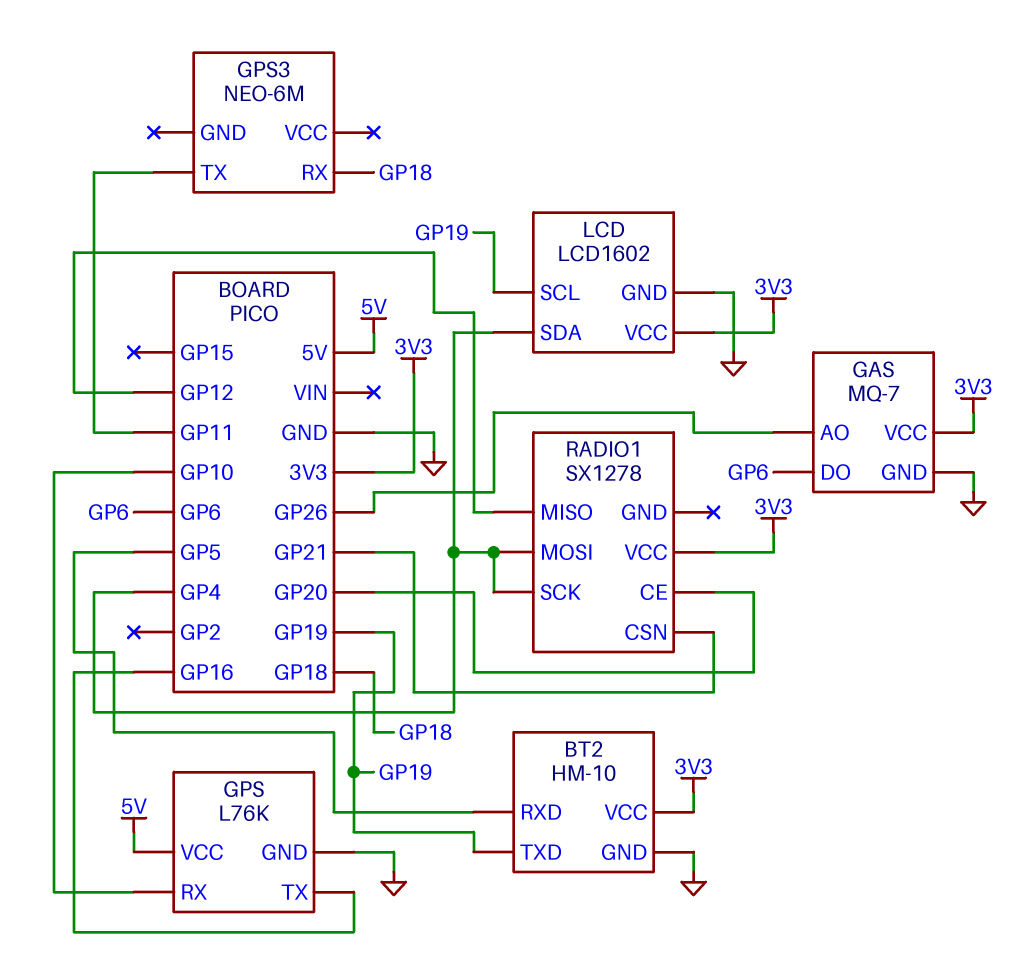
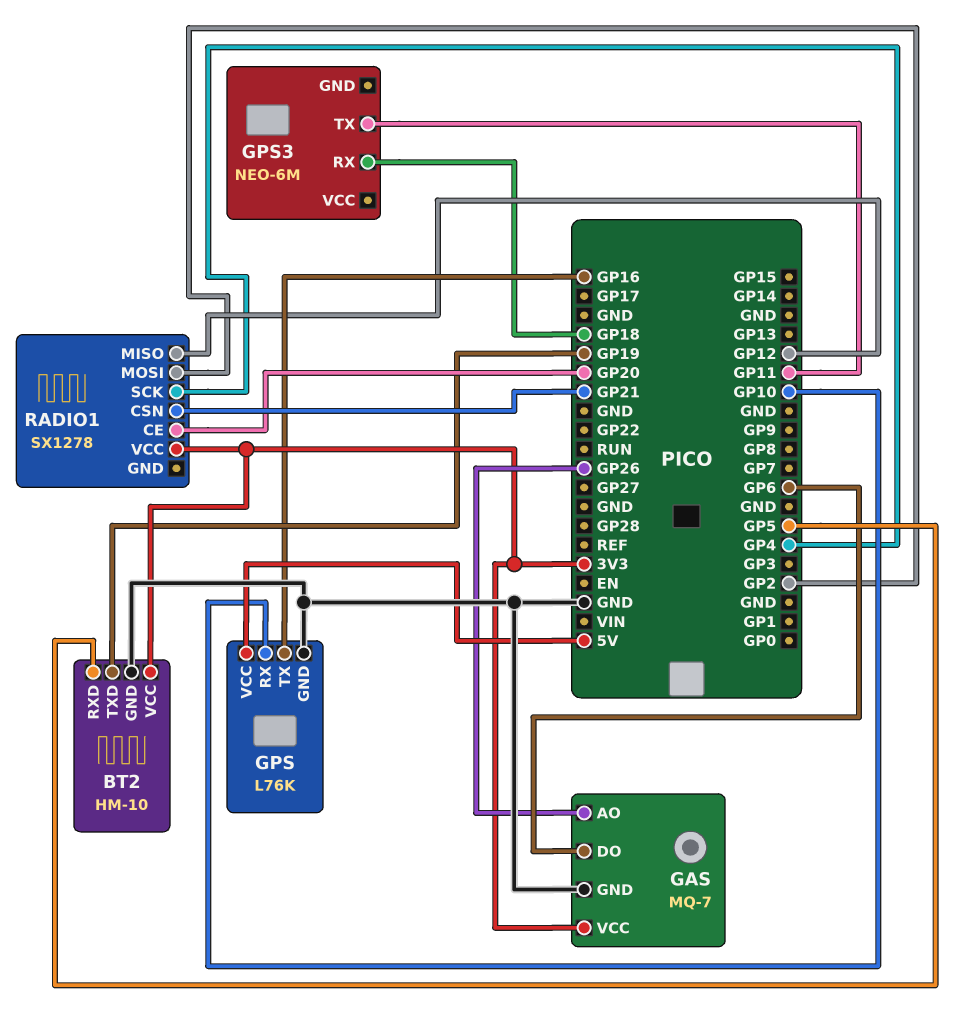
LCD: LCD1602 -> none
LCD pin GND: GND -> none
LCD pin SCL: GP19 -> none
LCD pin SDA: GP4 -> none
LCD pin VCC: 3V3 -> none
RADIO1 pin MOSI: GP4 -> GP2

